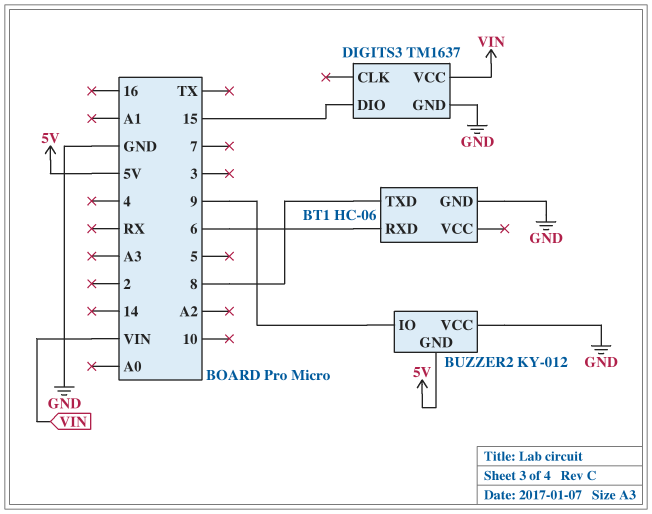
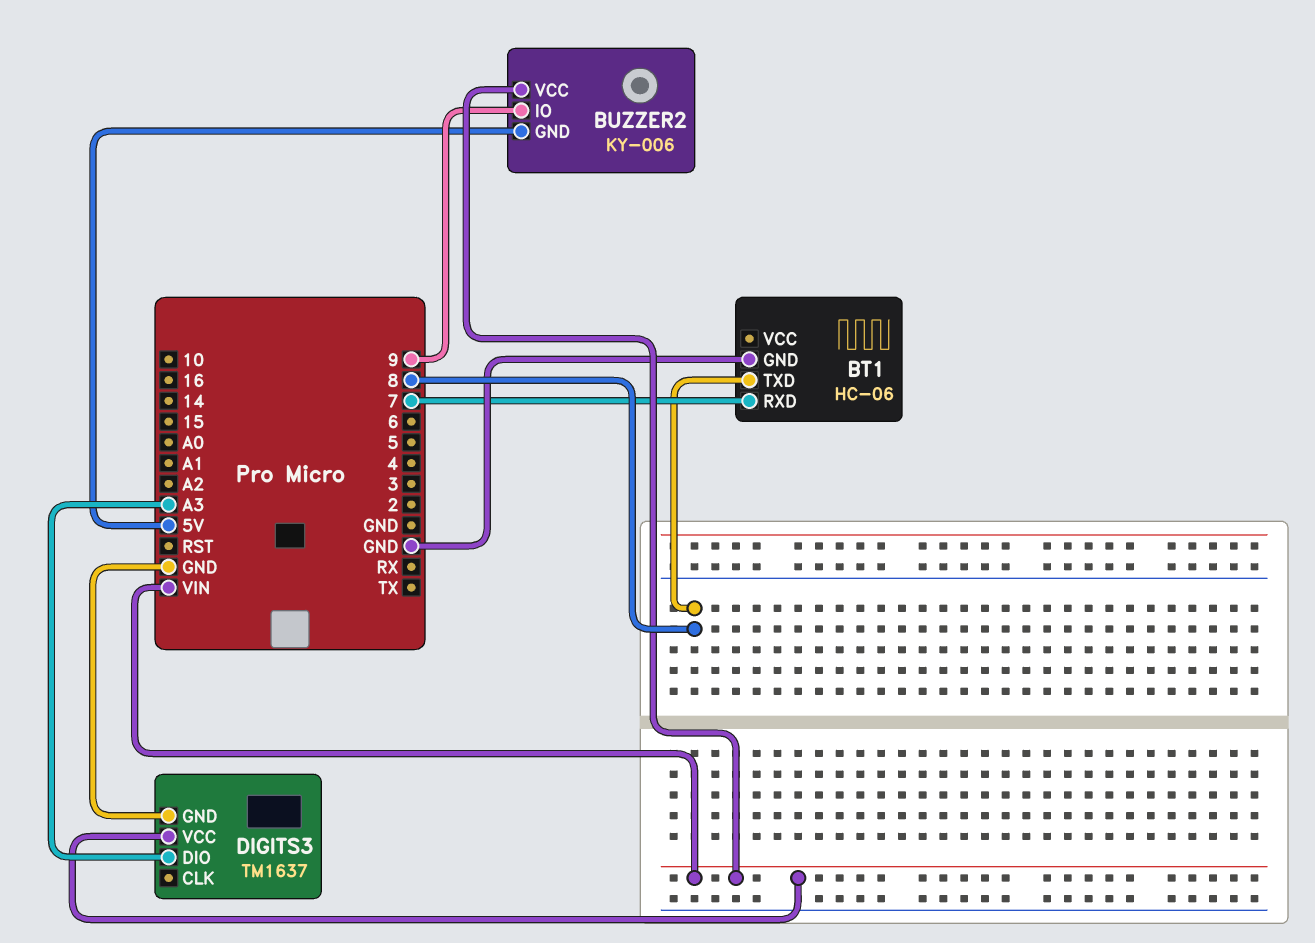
BT1 pin RXD: 6 -> 7
BUZZER2: KY-012 -> KY-006
BUZZER2 pin VCC: GND -> VIN
DIGITS3 pin DIO: 15 -> A3

